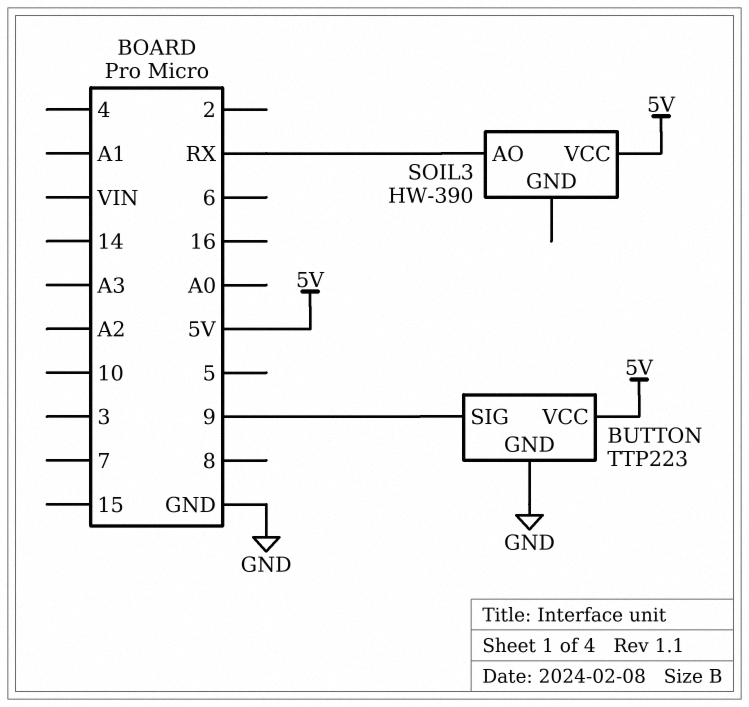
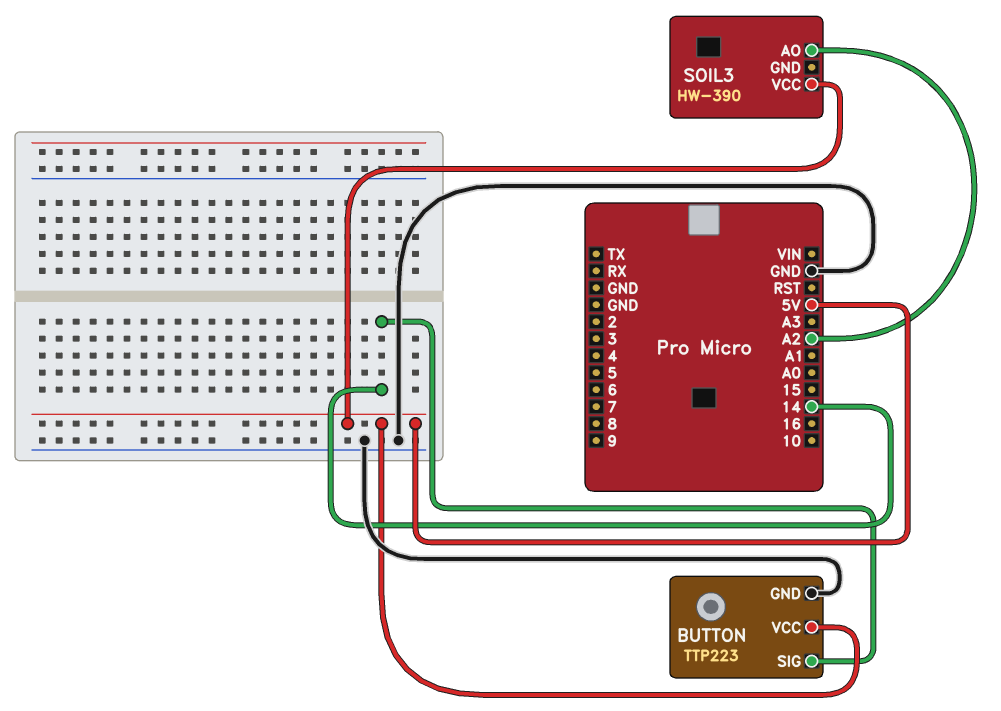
BUTTON pin SIG: 9 -> 14
SOIL3 pin AO: RX -> A2

